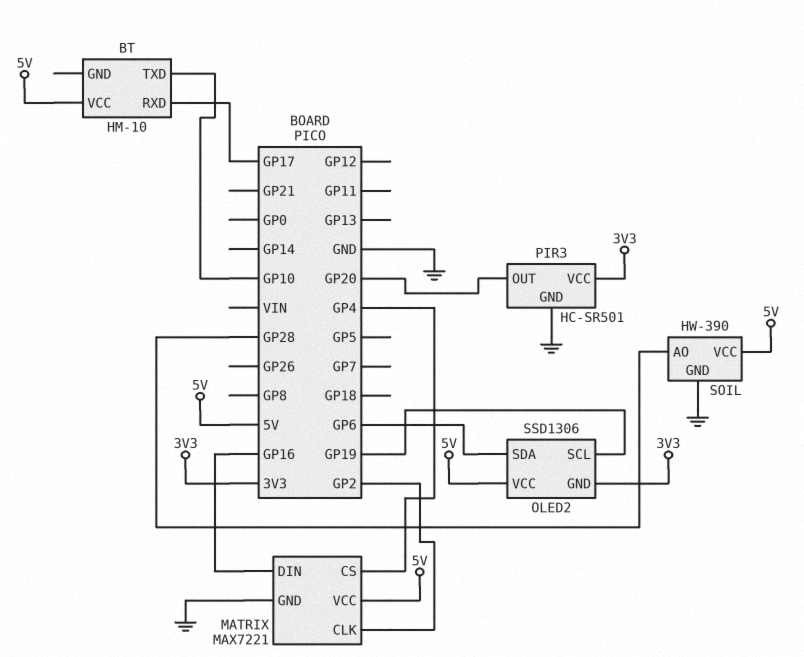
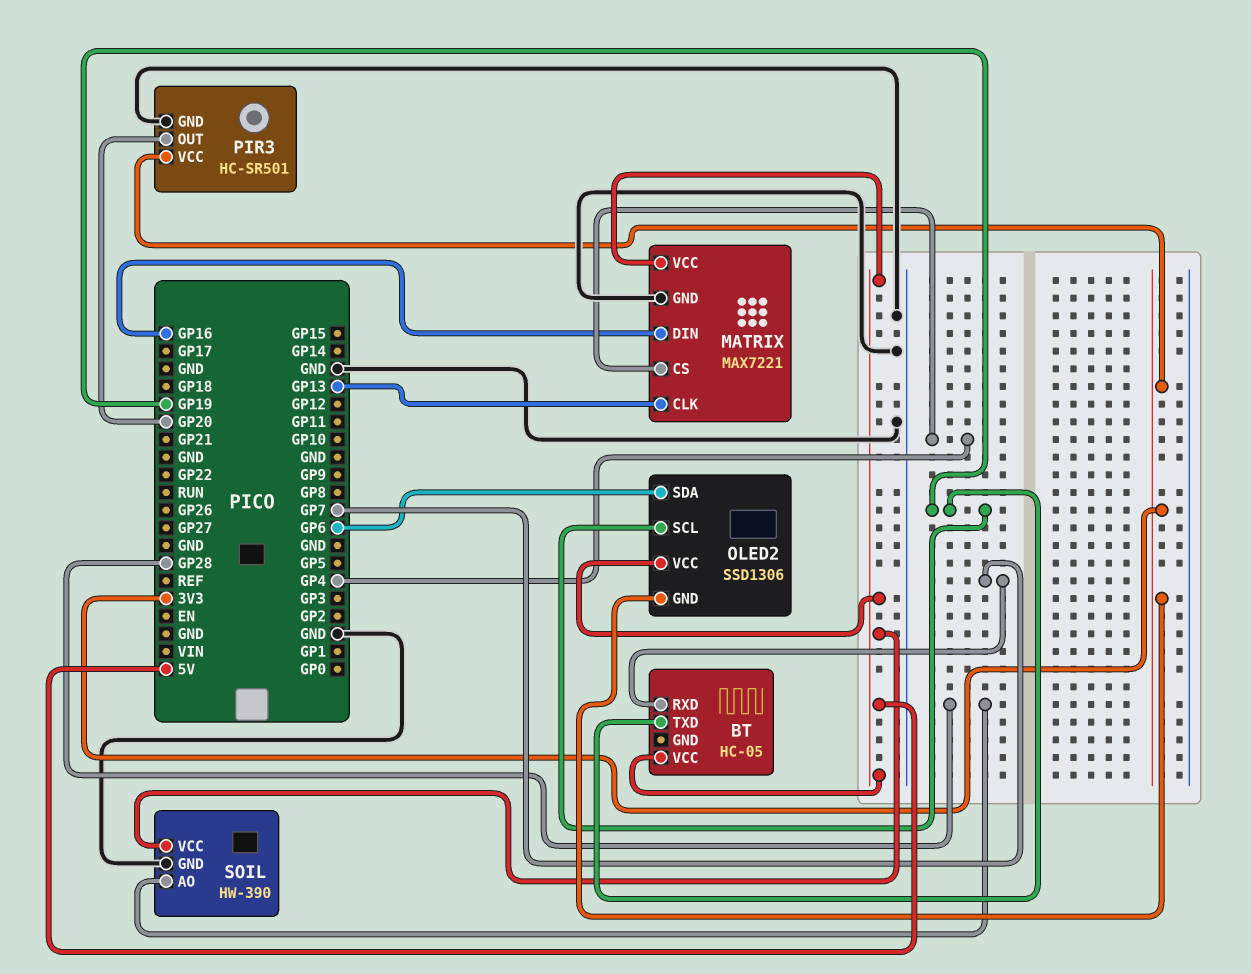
BT: HM-10 -> HC-05
BT pin RXD: GP17 -> GP7
BT pin TXD: GP10 -> GP19
MATRIX pin CLK: GP2 -> GP13

